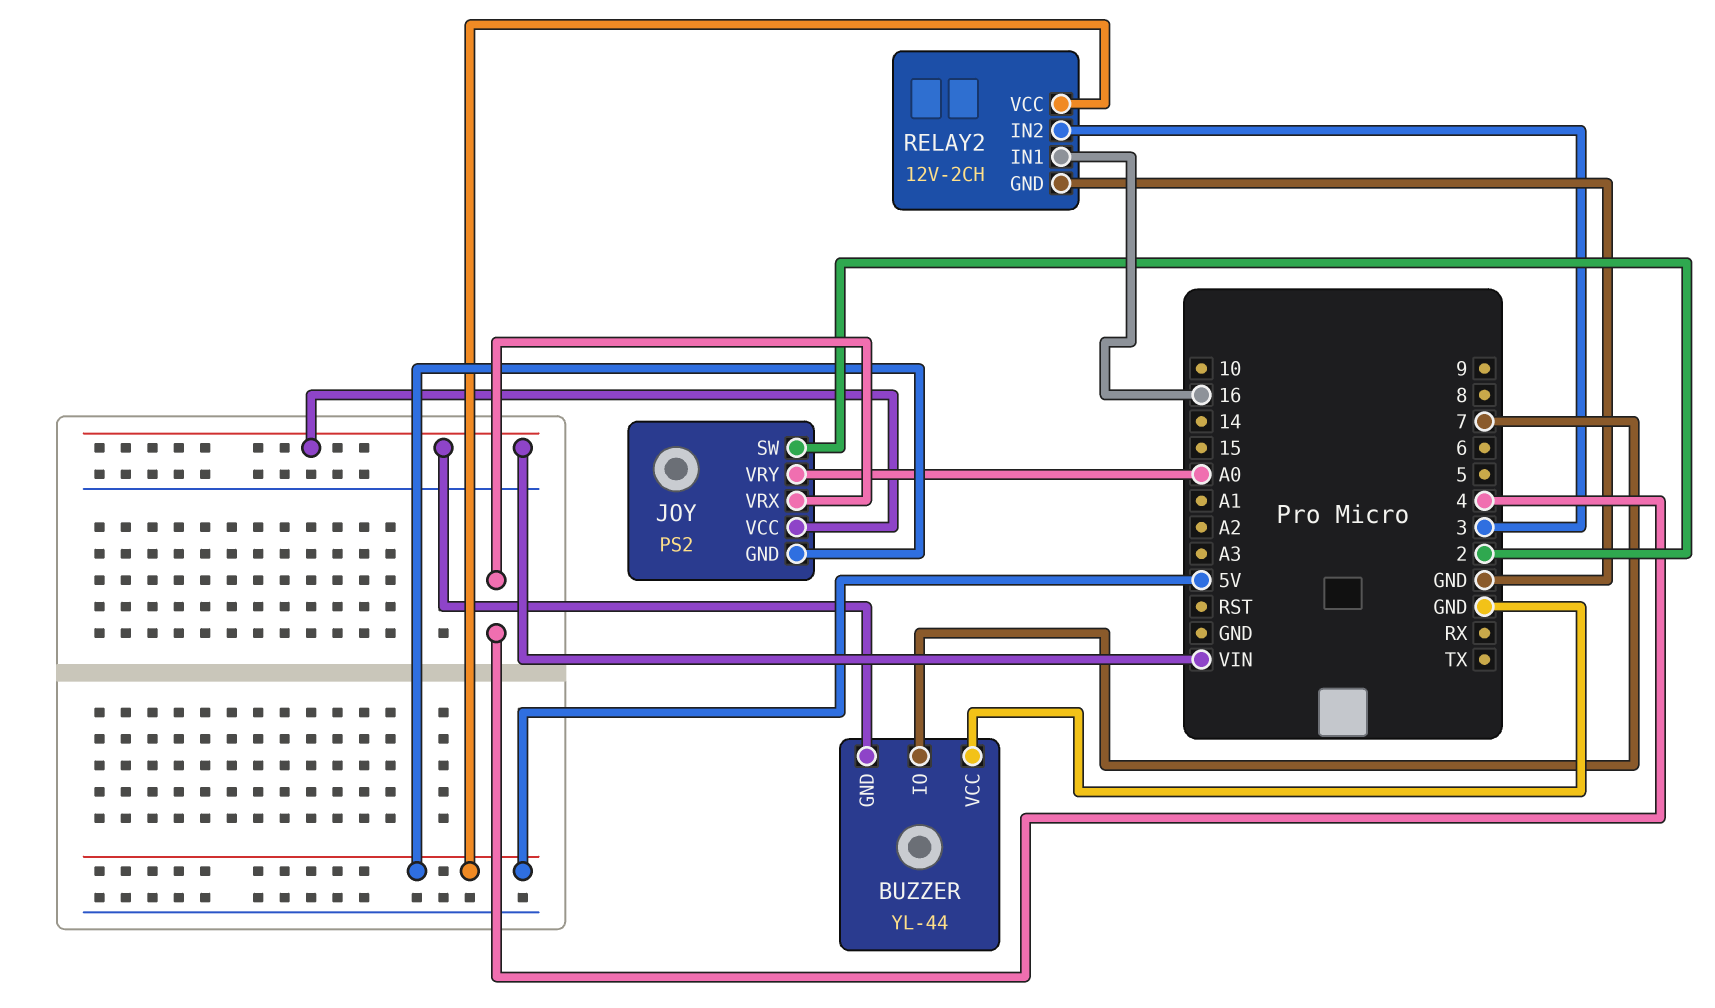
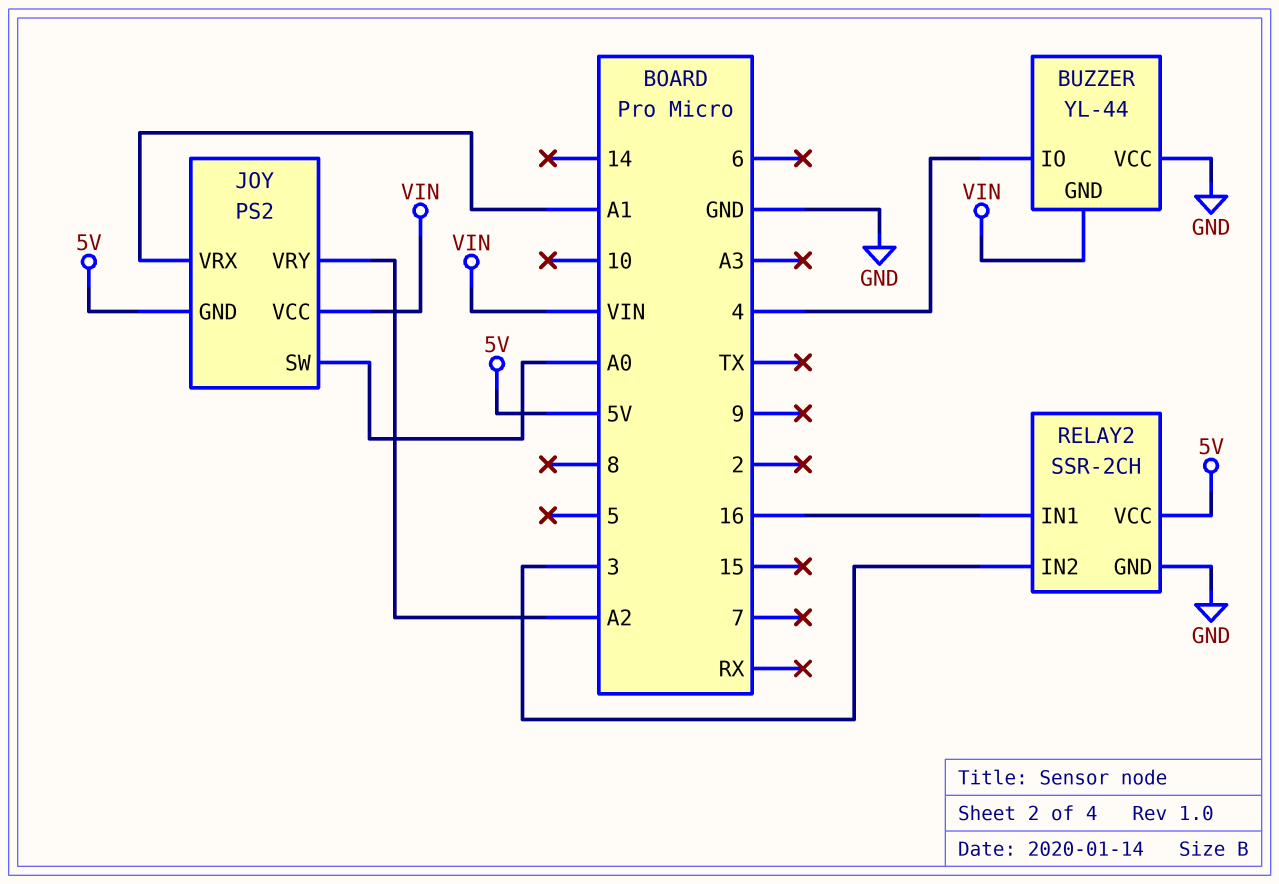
BUZZER pin IO: 7 -> 4
JOY pin SW: 2 -> A0
JOY pin VRX: 4 -> A1
JOY pin VRY: A0 -> A2
RELAY2: 12V-2CH -> SSR-2CH

